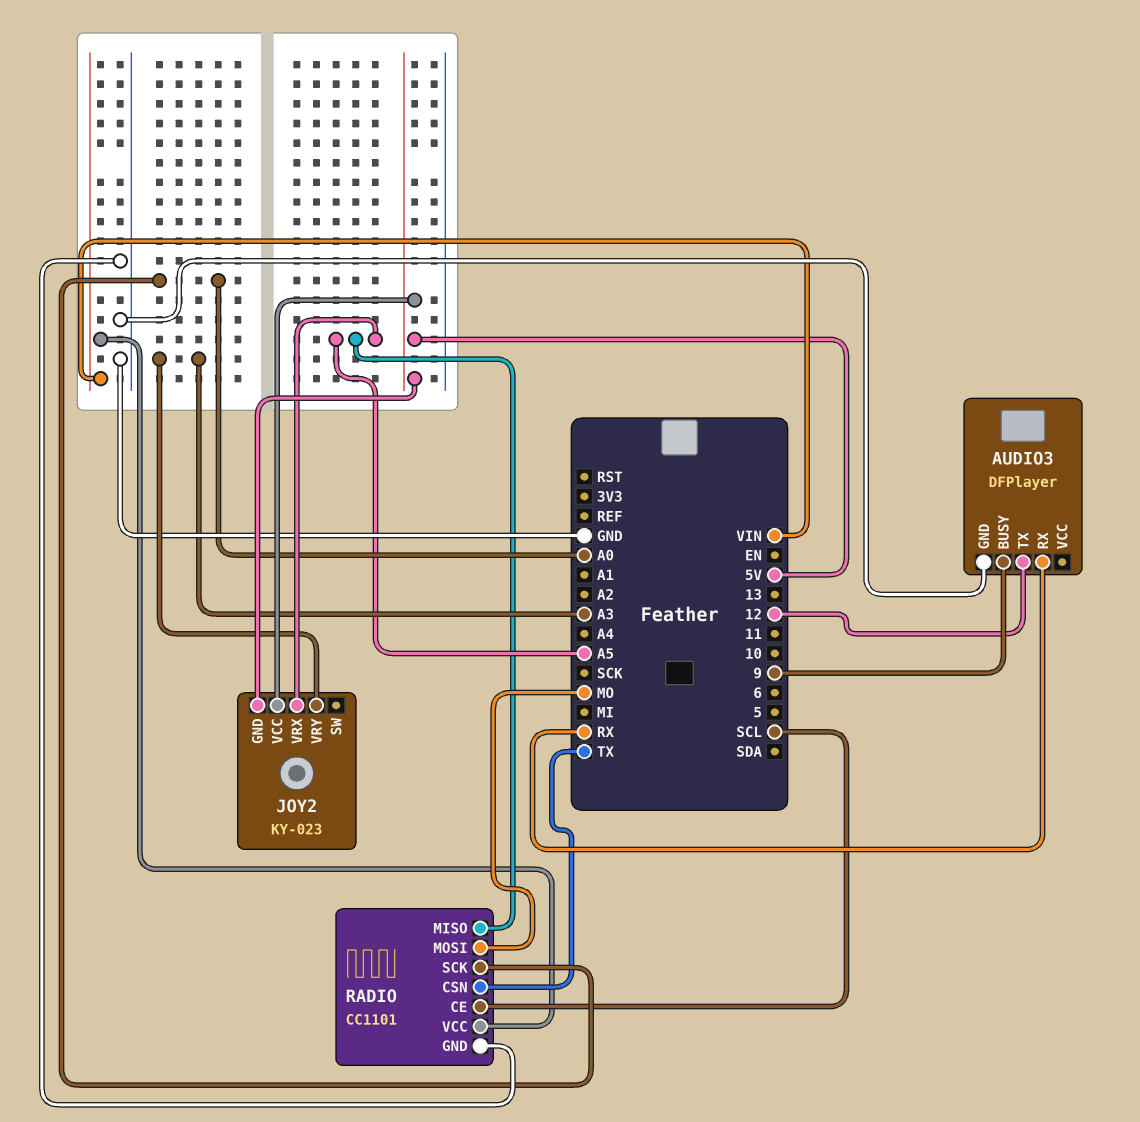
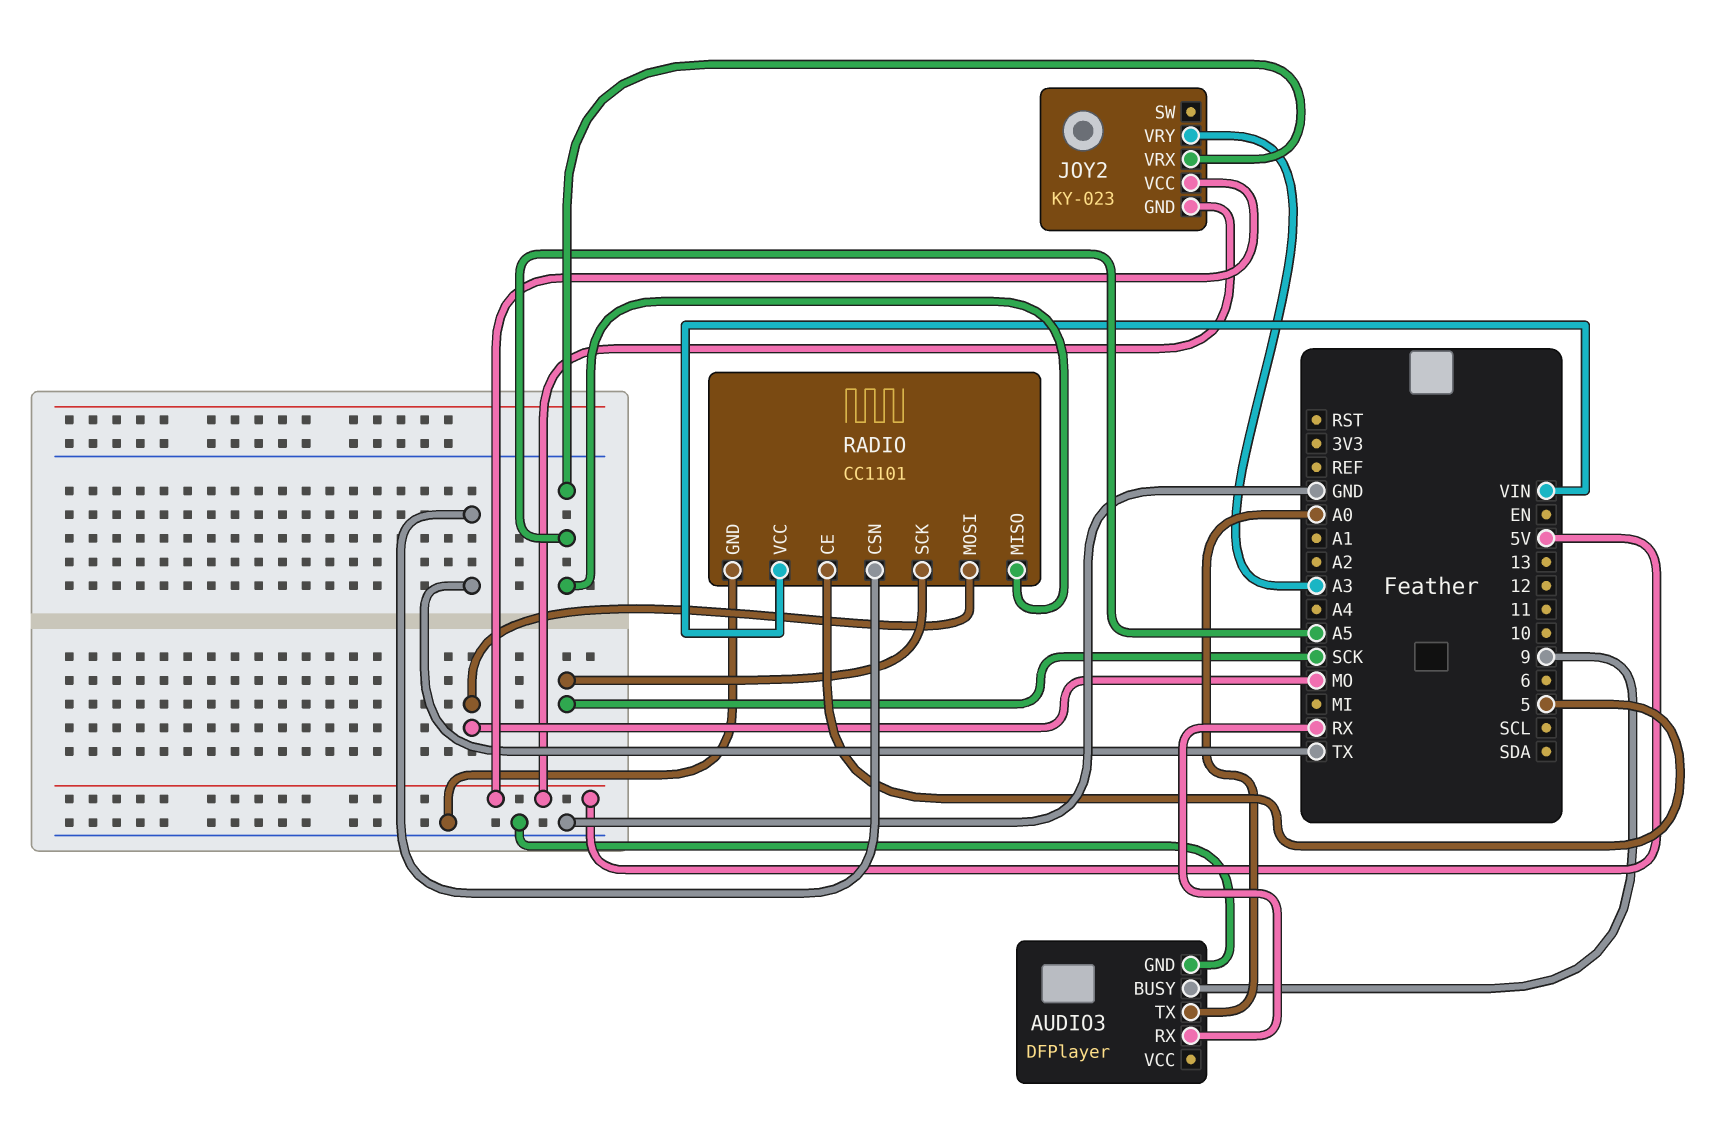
AUDIO3 pin TX: 12 -> A0
RADIO pin CE: SCL -> 5
RADIO pin SCK: A0 -> SCK

